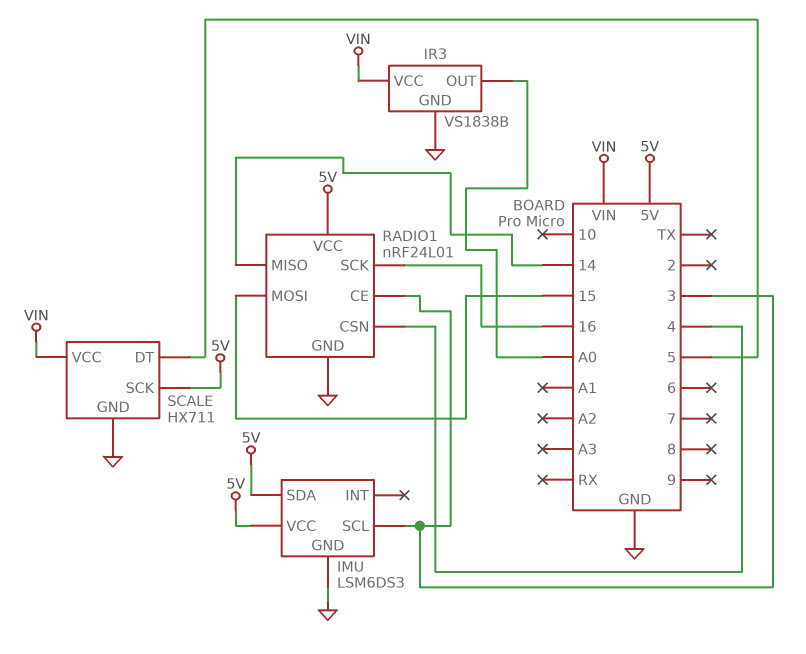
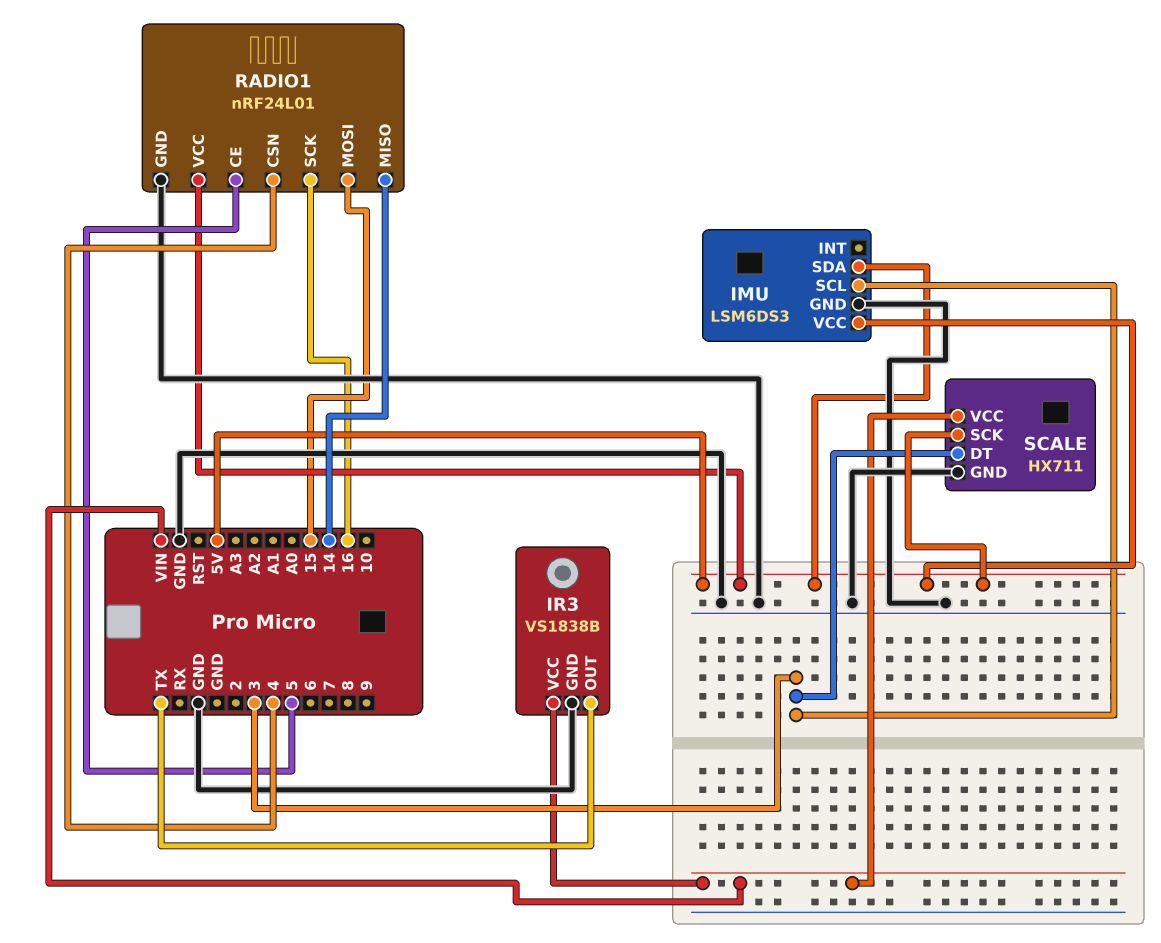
IR3 pin OUT: A0 -> TX
RADIO1 pin CE: 3 -> 5
SCALE pin DT: 5 -> 3

